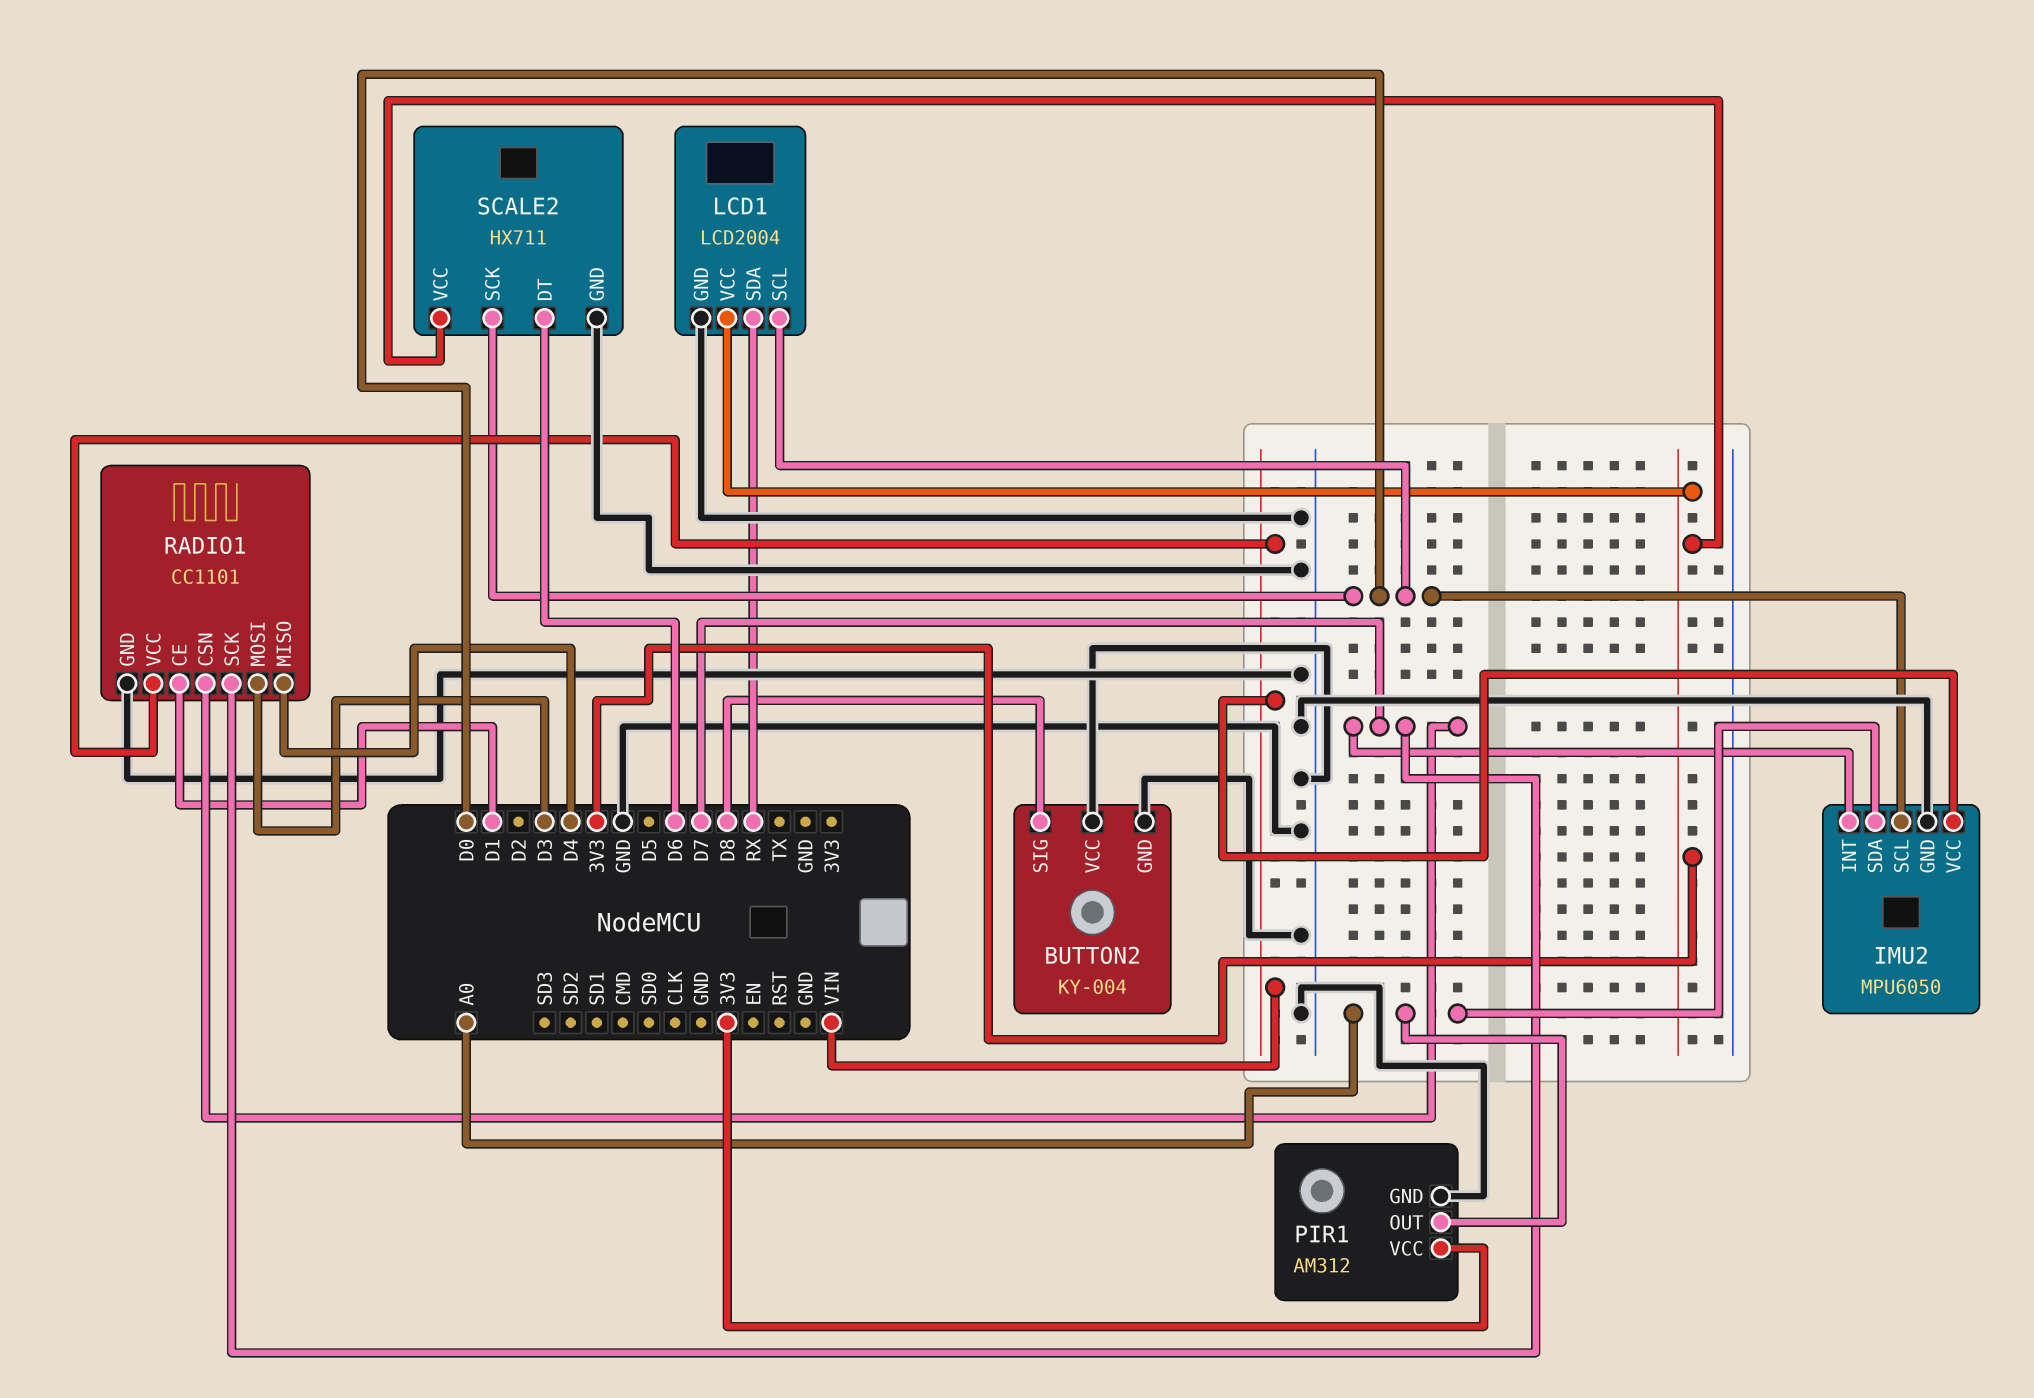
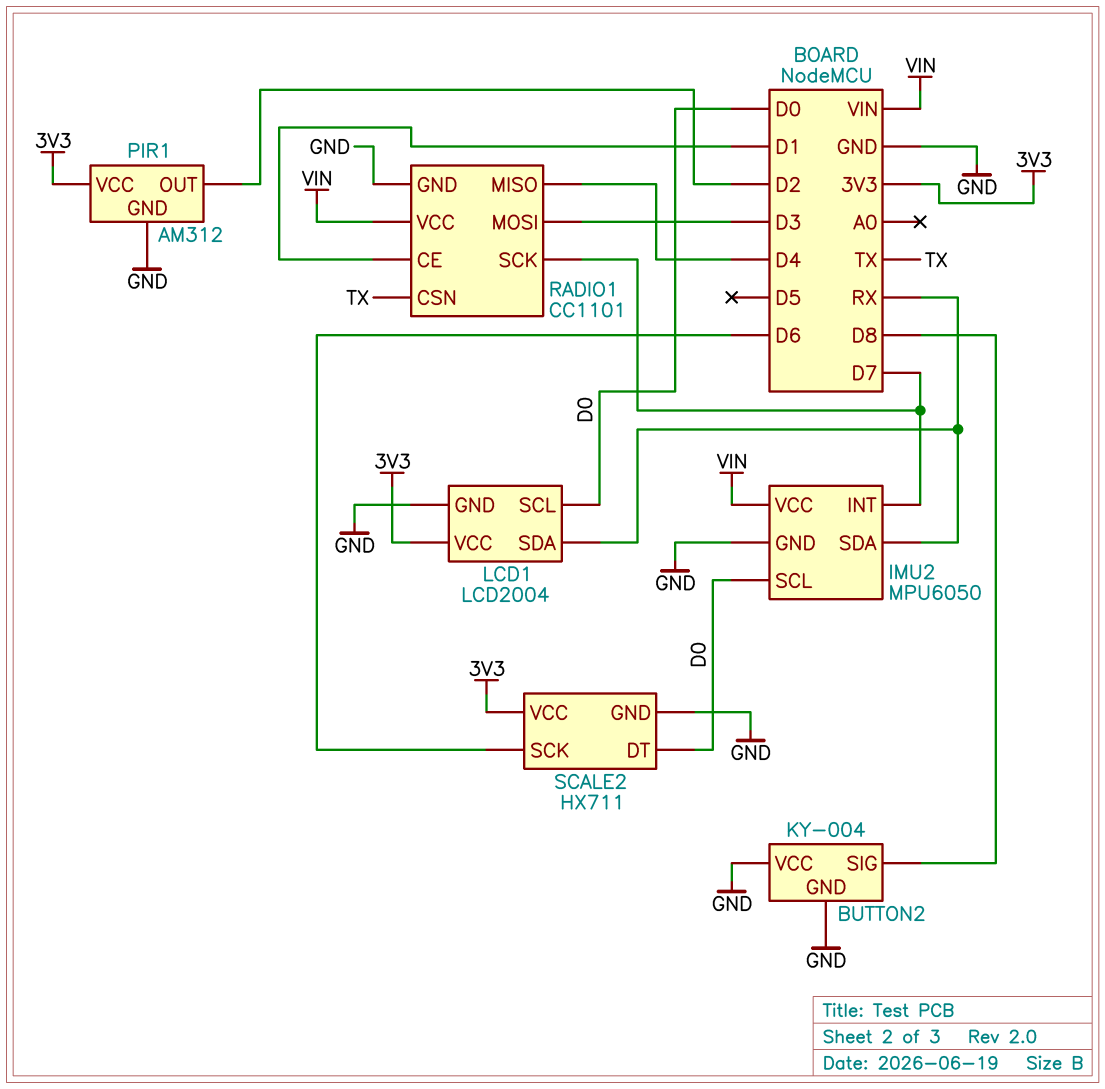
IMU2 pin SDA: A0 -> RX
PIR1 pin OUT: A0 -> D2
RADIO1 pin CSN: D7 -> TX
SCALE2 pin DT: D6 -> D0
SCALE2 pin SCK: D0 -> D6

